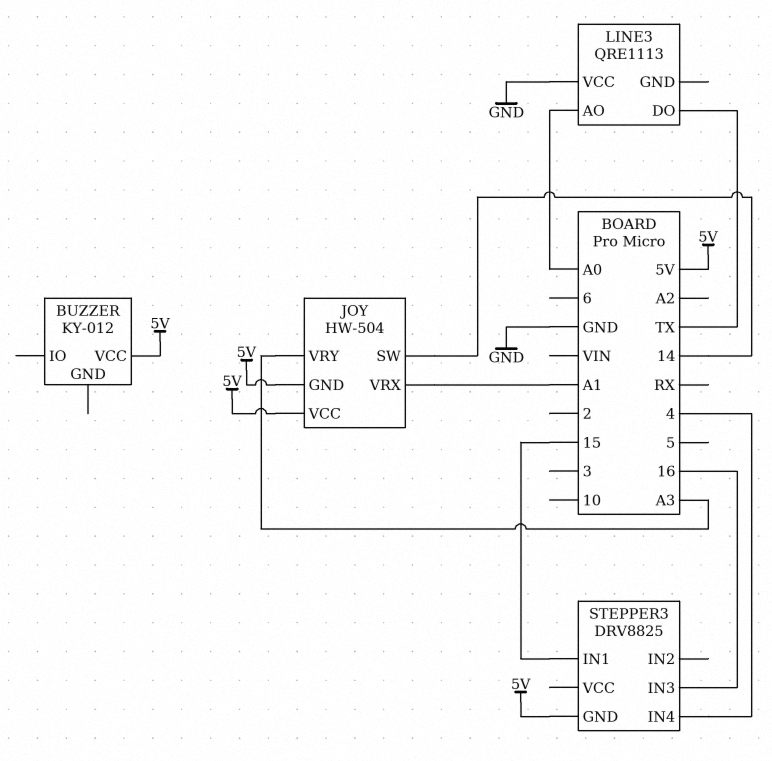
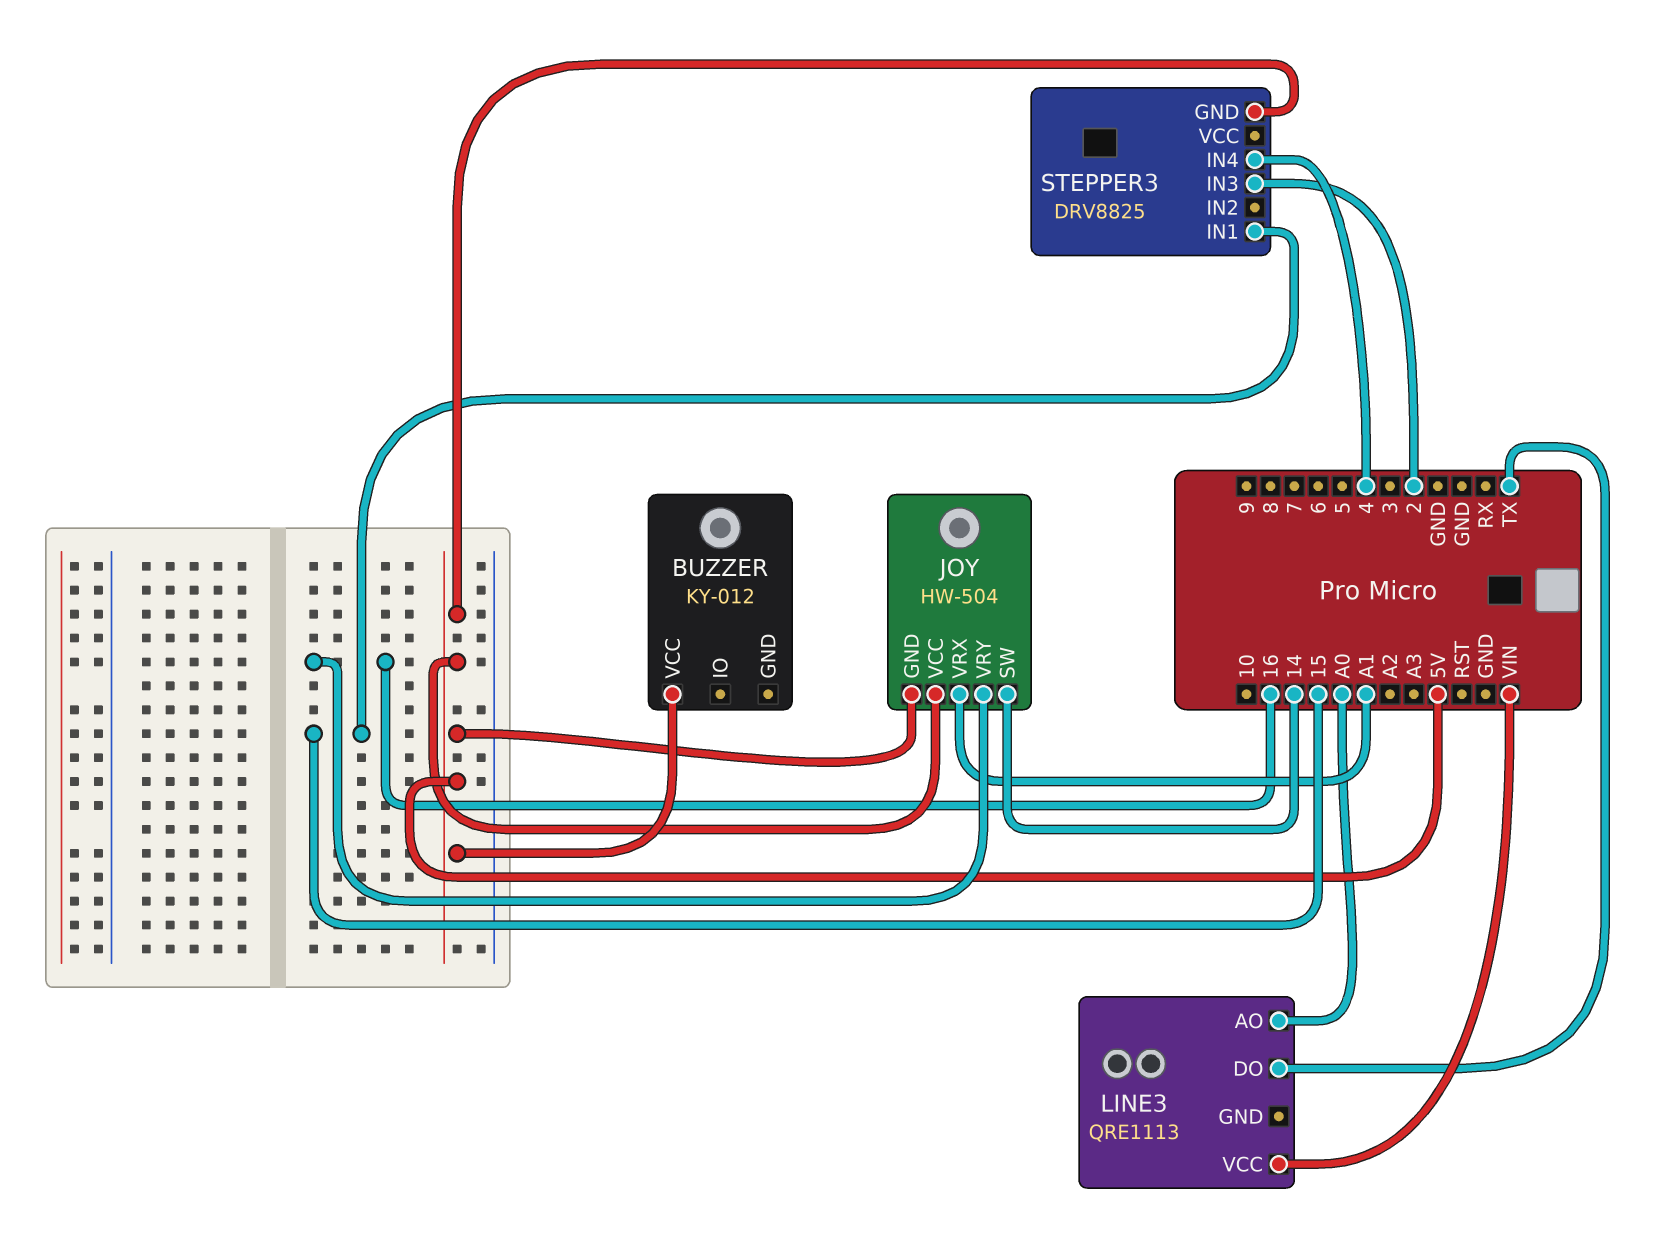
JOY pin VRY: A3 -> 16
LINE3 pin VCC: GND -> VIN
STEPPER3 pin IN3: 16 -> 2

